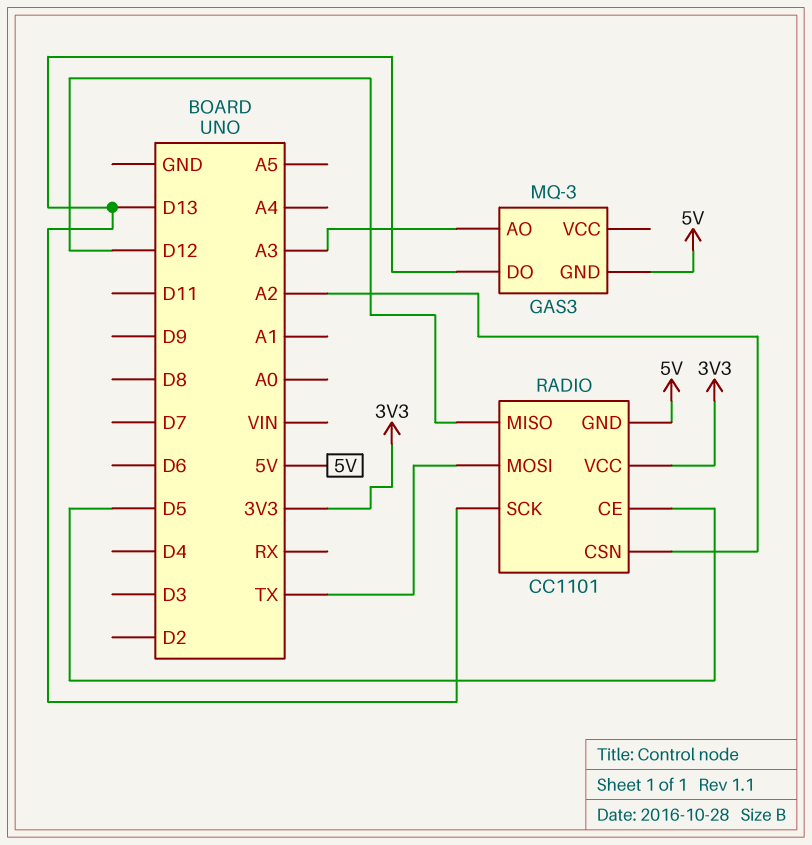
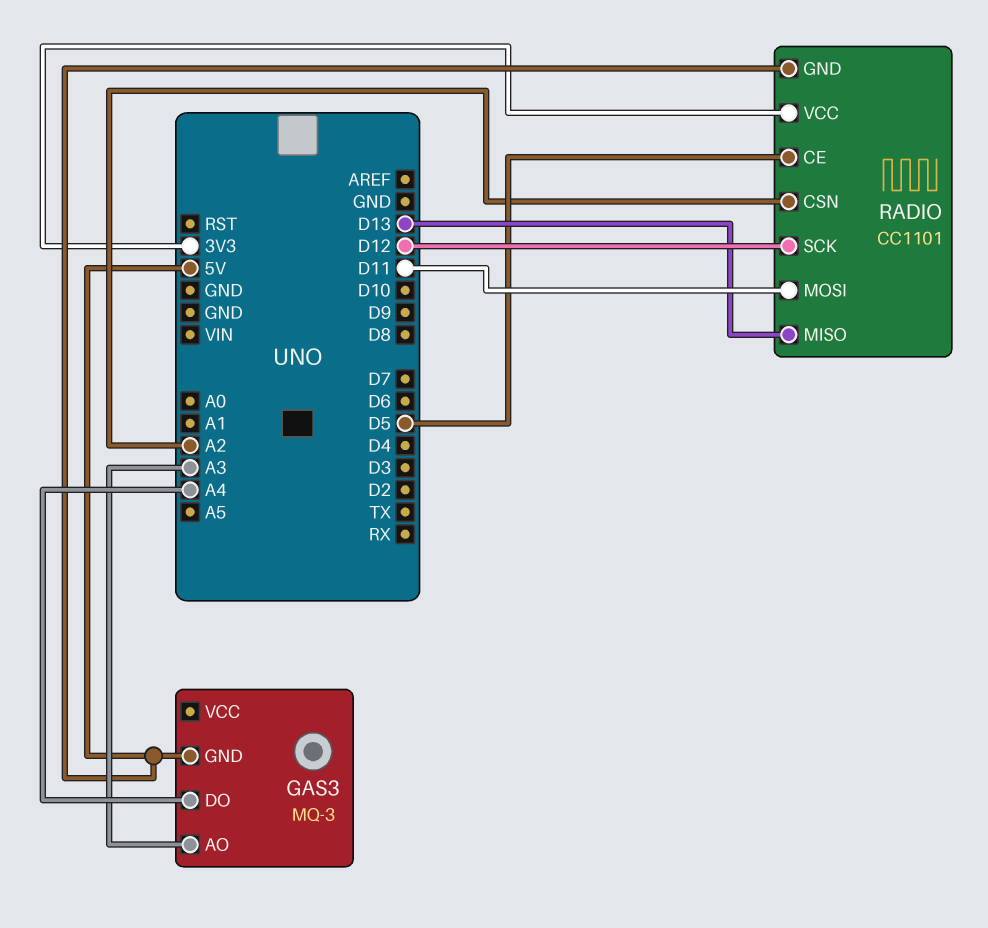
GAS3 pin DO: D13 -> A4
RADIO pin MISO: D12 -> D13
RADIO pin MOSI: TX -> D11
RADIO pin SCK: D13 -> D12

